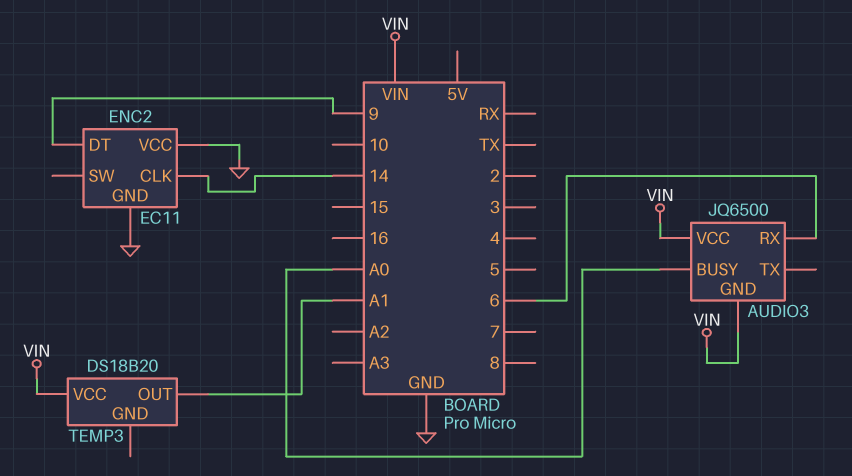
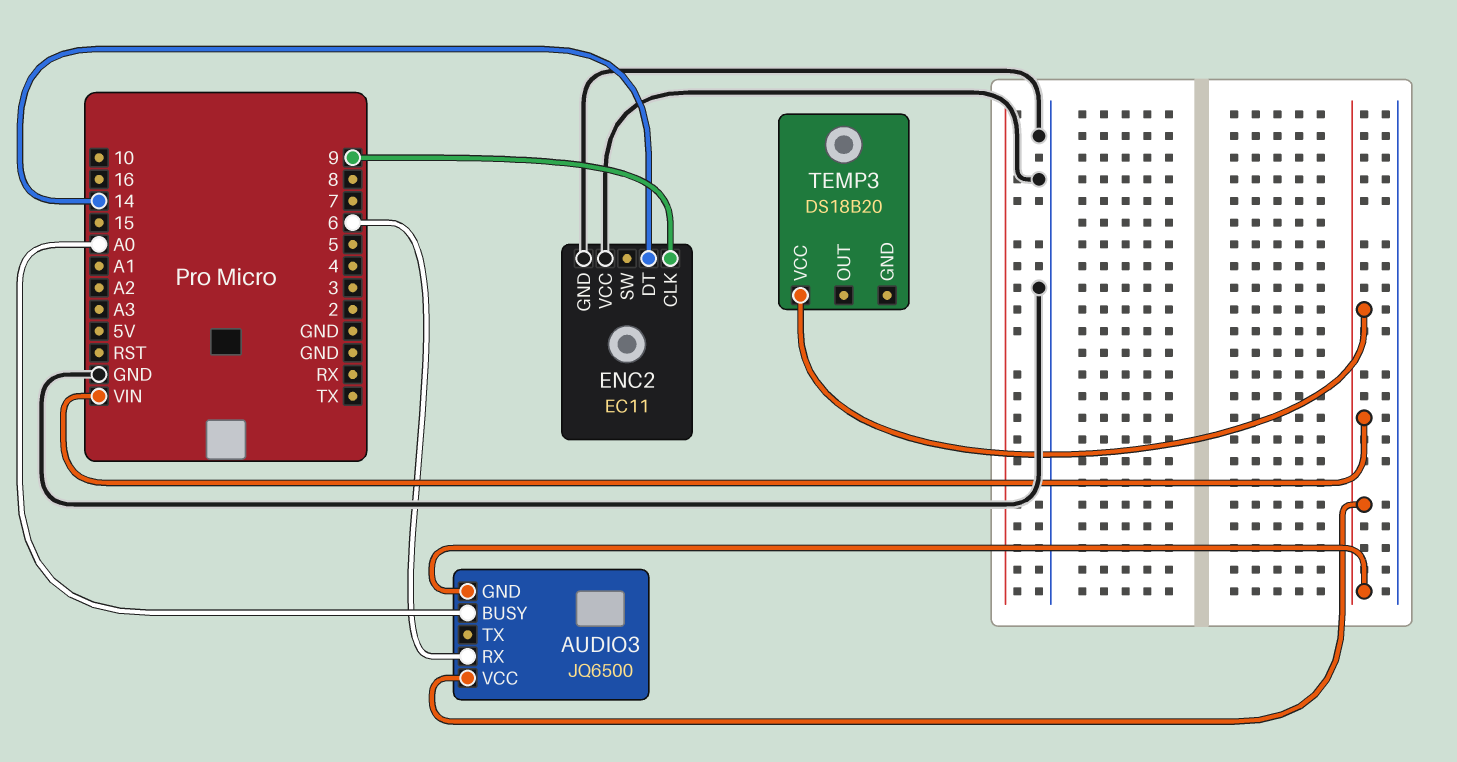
ENC2 pin CLK: 14 -> 9
ENC2 pin DT: 9 -> 14
TEMP3 pin OUT: A1 -> none

